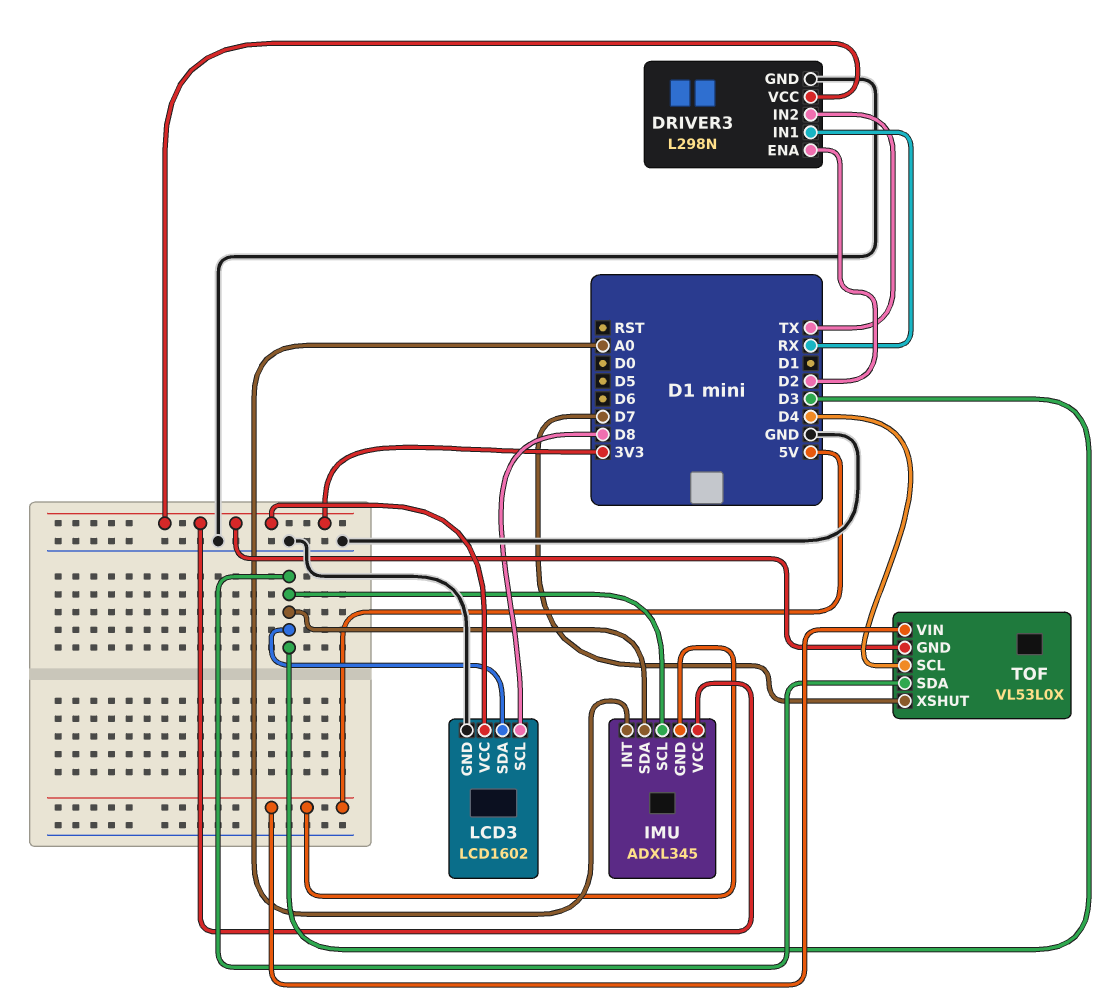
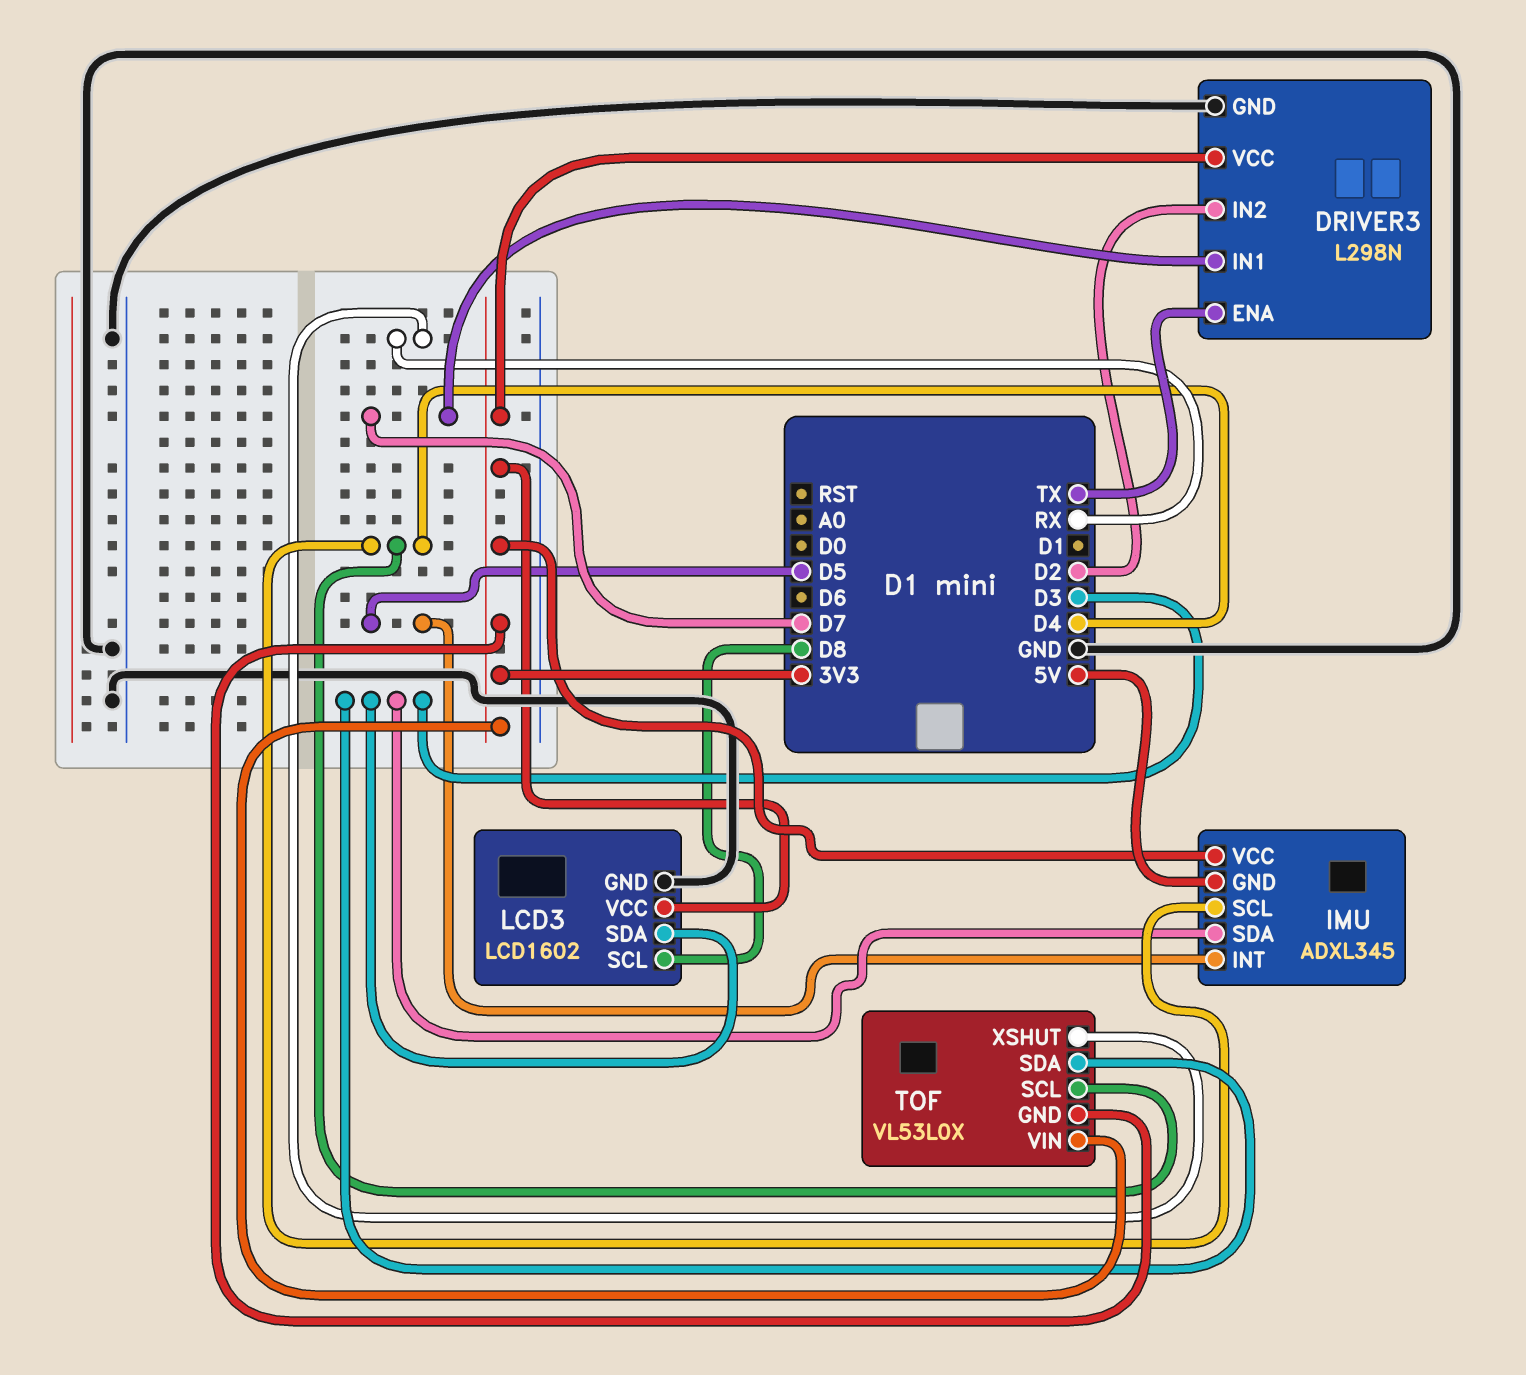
DRIVER3 pin ENA: D2 -> TX
DRIVER3 pin IN1: RX -> D7
DRIVER3 pin IN2: TX -> D2
IMU pin INT: A0 -> D5
IMU pin SCL: D3 -> D4
TOF pin VIN: 5V -> 3V3
TOF pin XSHUT: D7 -> RX

